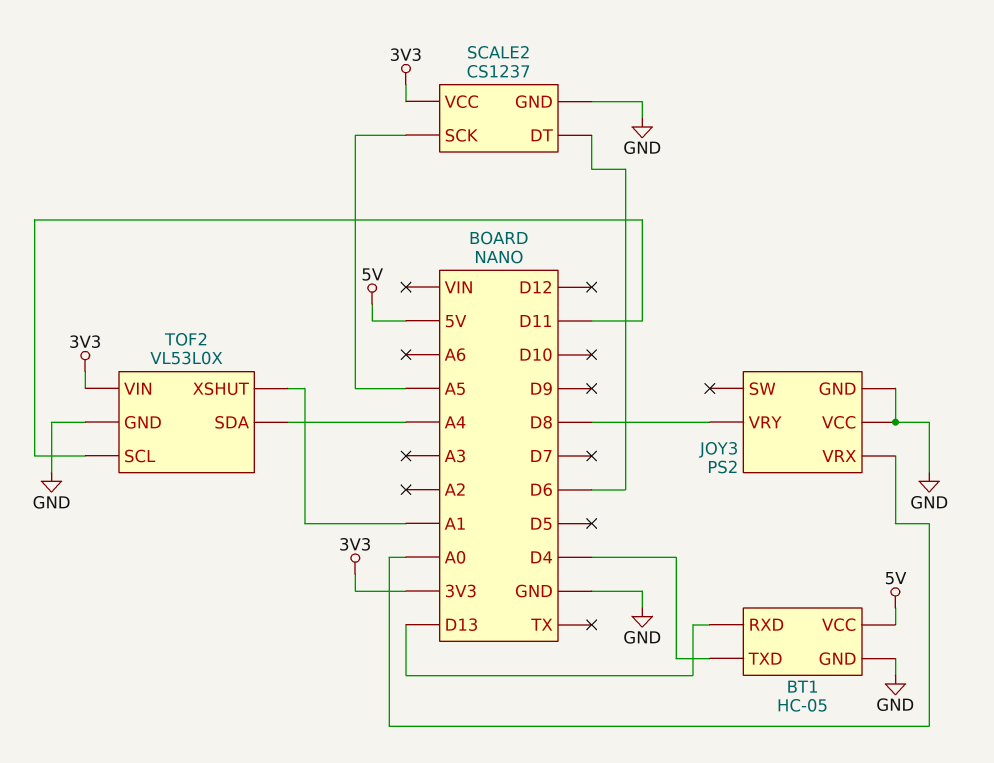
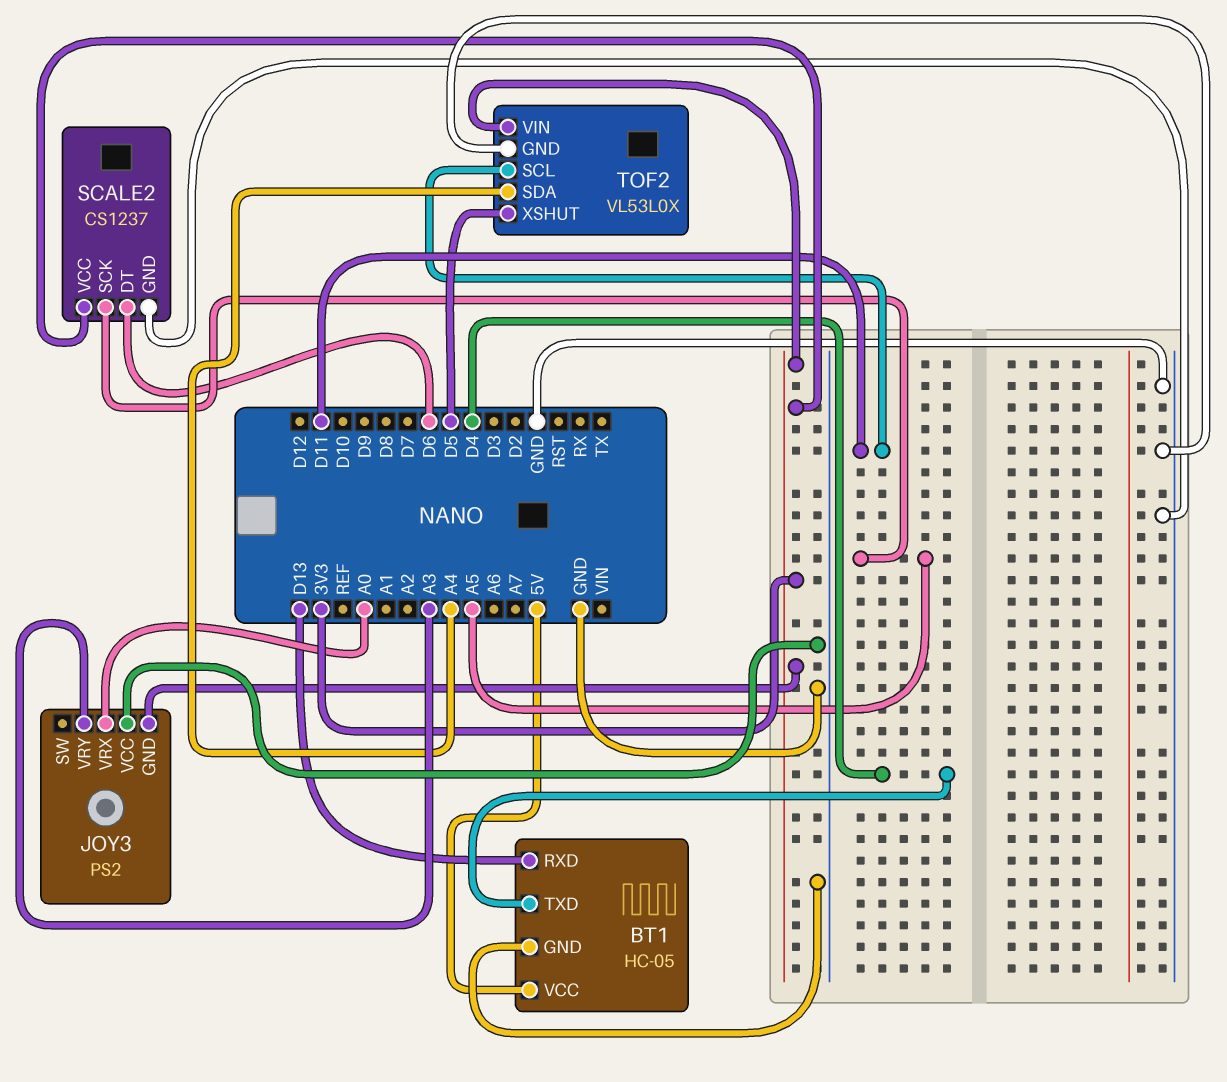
JOY3 pin GND: GND -> 3V3
JOY3 pin VRY: D8 -> A3
TOF2 pin XSHUT: A1 -> D5

